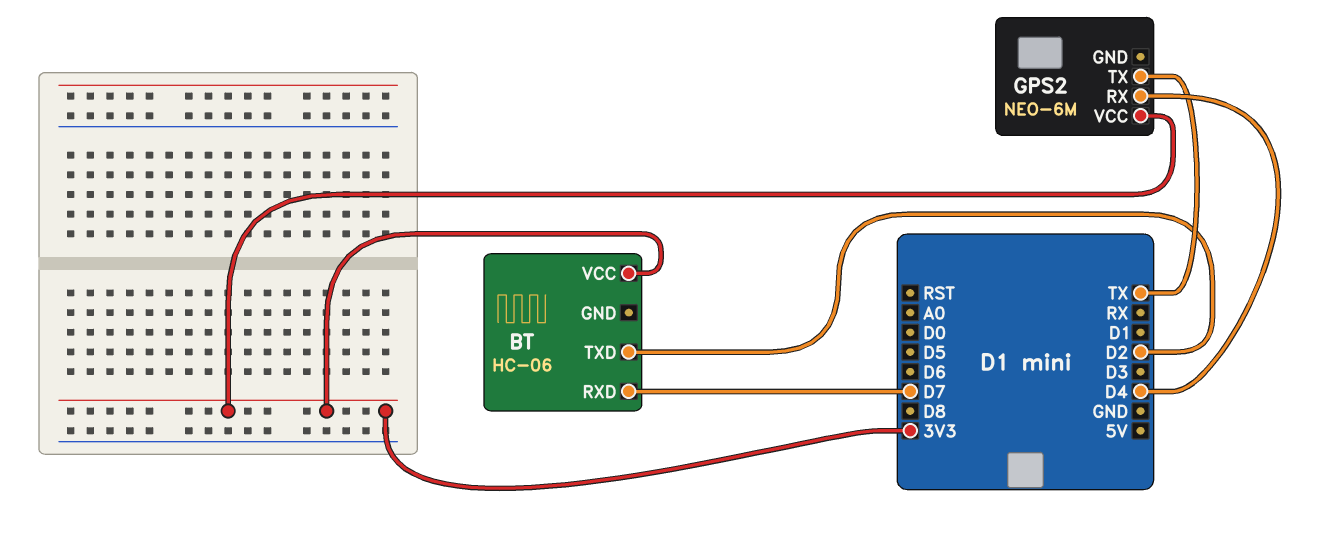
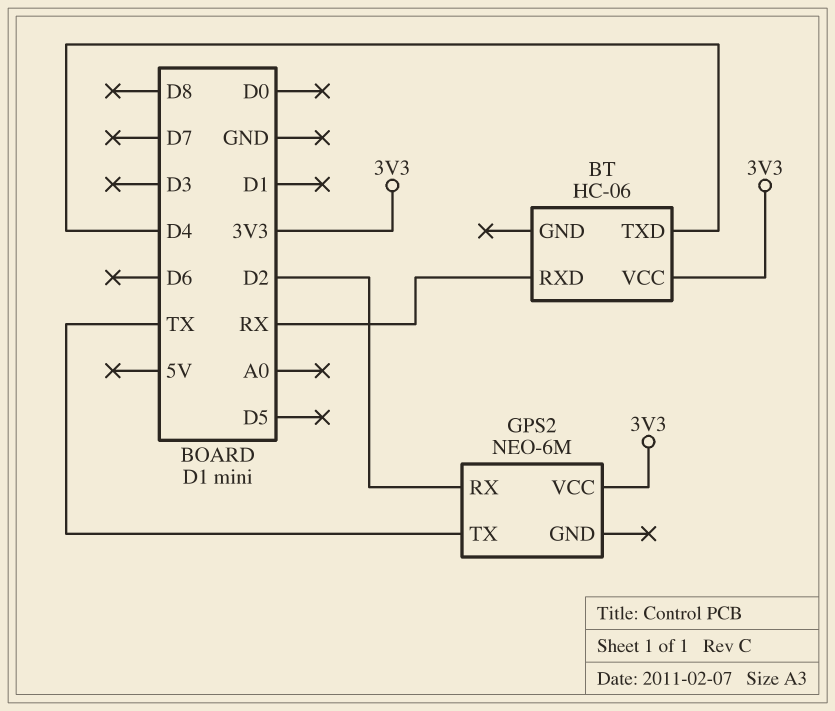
BT pin RXD: D7 -> RX
BT pin TXD: D2 -> D4
GPS2 pin RX: D4 -> D2

